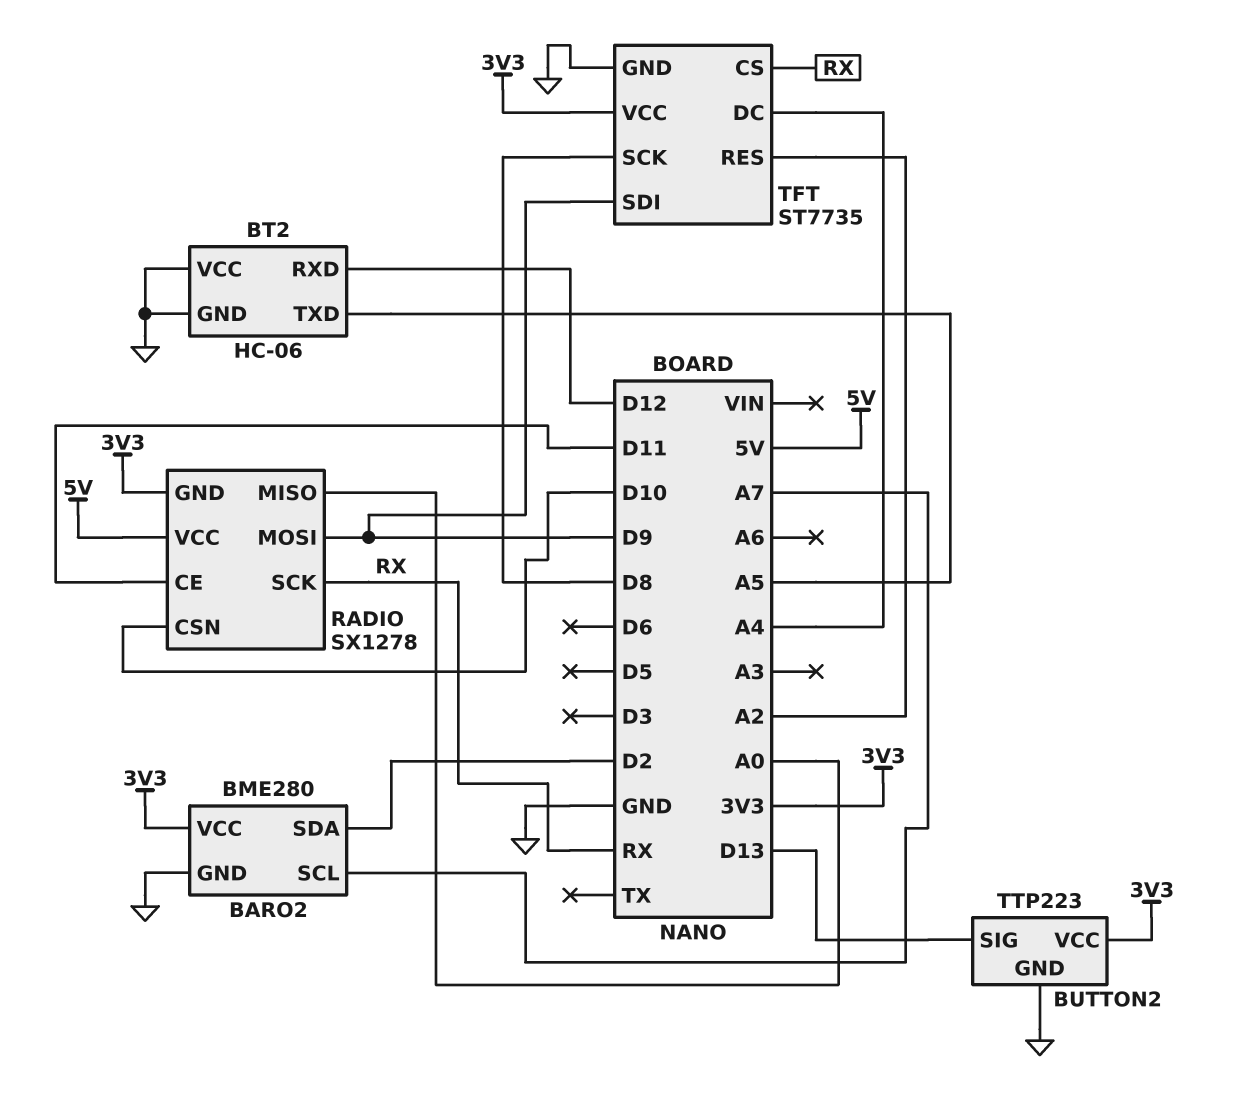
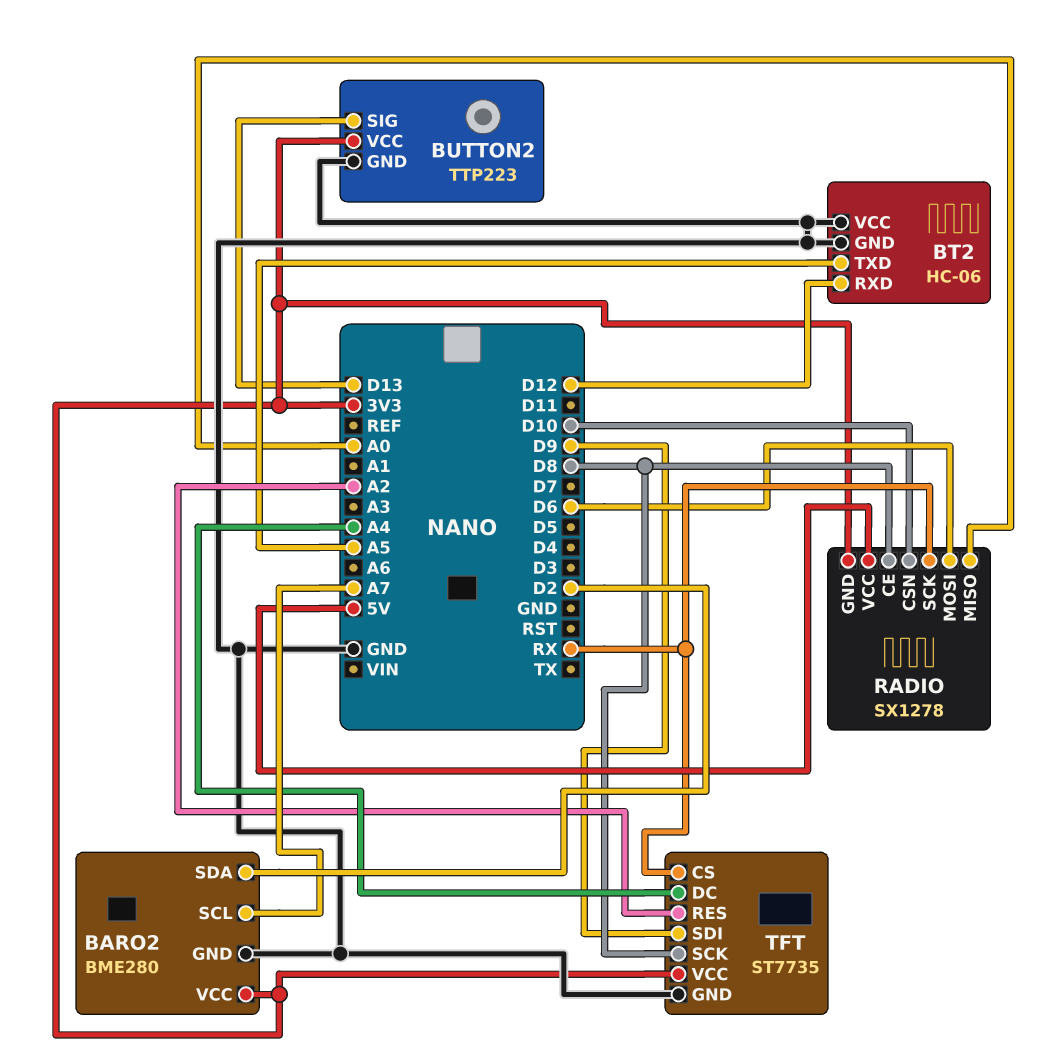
RADIO pin CE: D11 -> D8
RADIO pin MOSI: D9 -> D6

